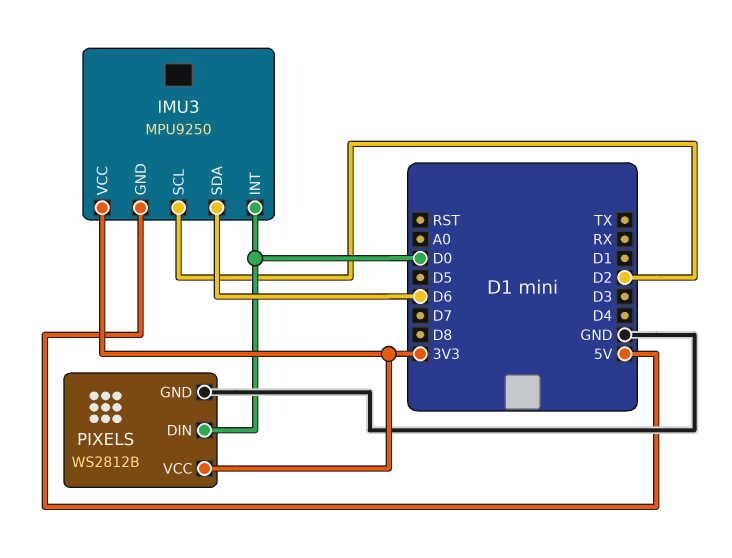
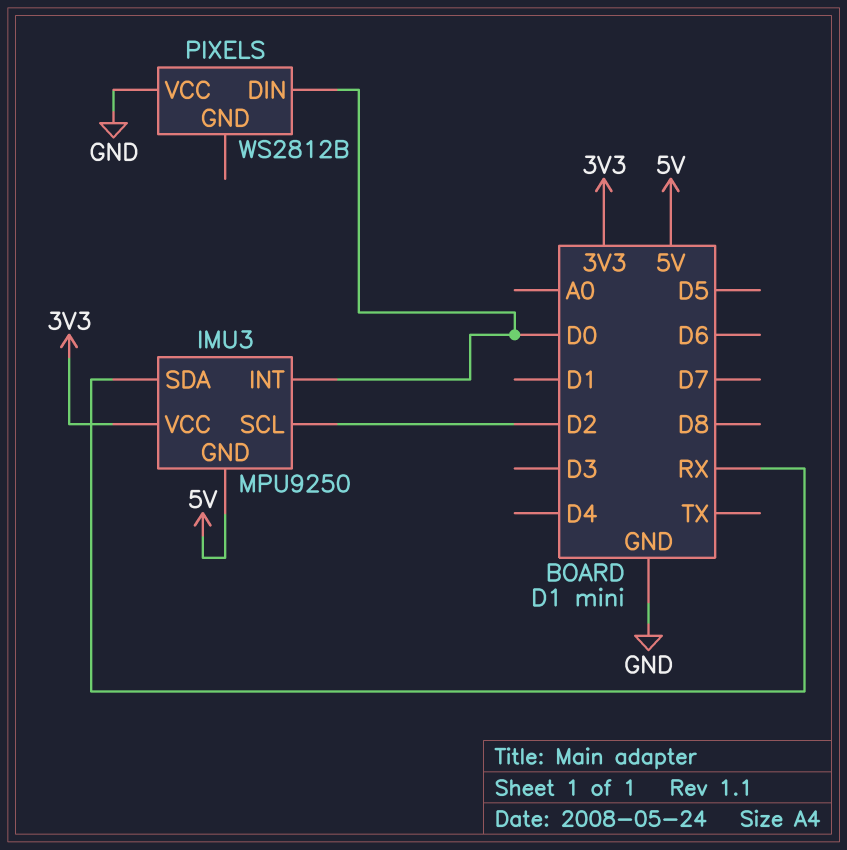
IMU3 pin SDA: D6 -> RX
PIXELS pin GND: GND -> none
PIXELS pin VCC: 3V3 -> GND

